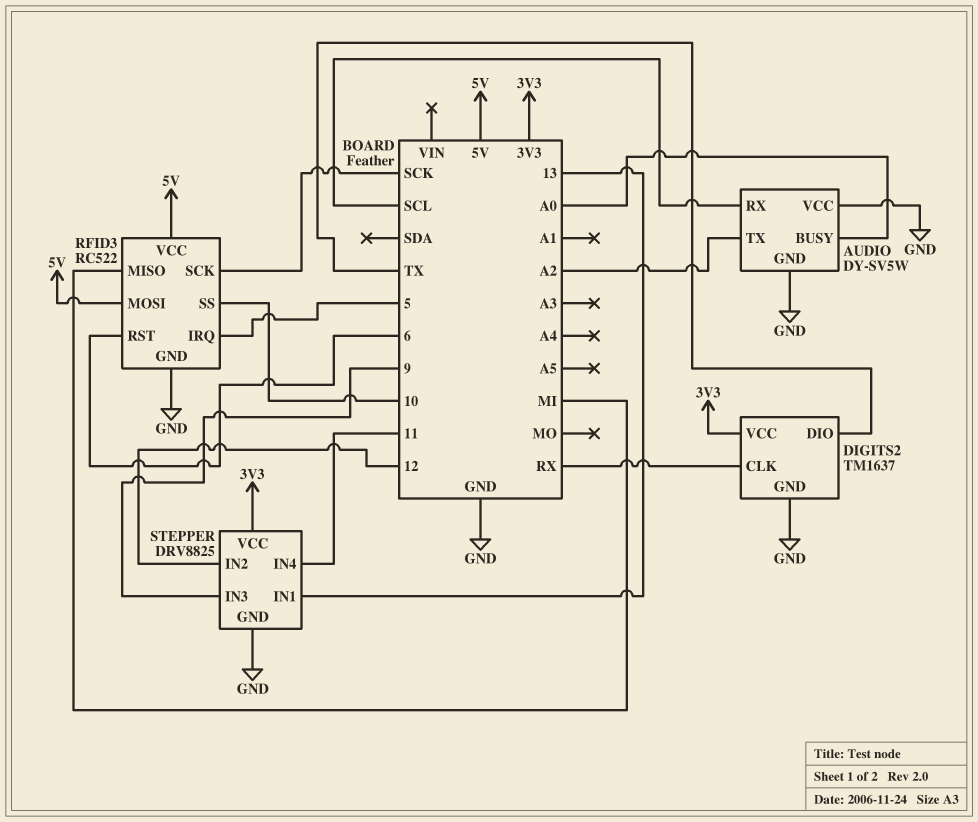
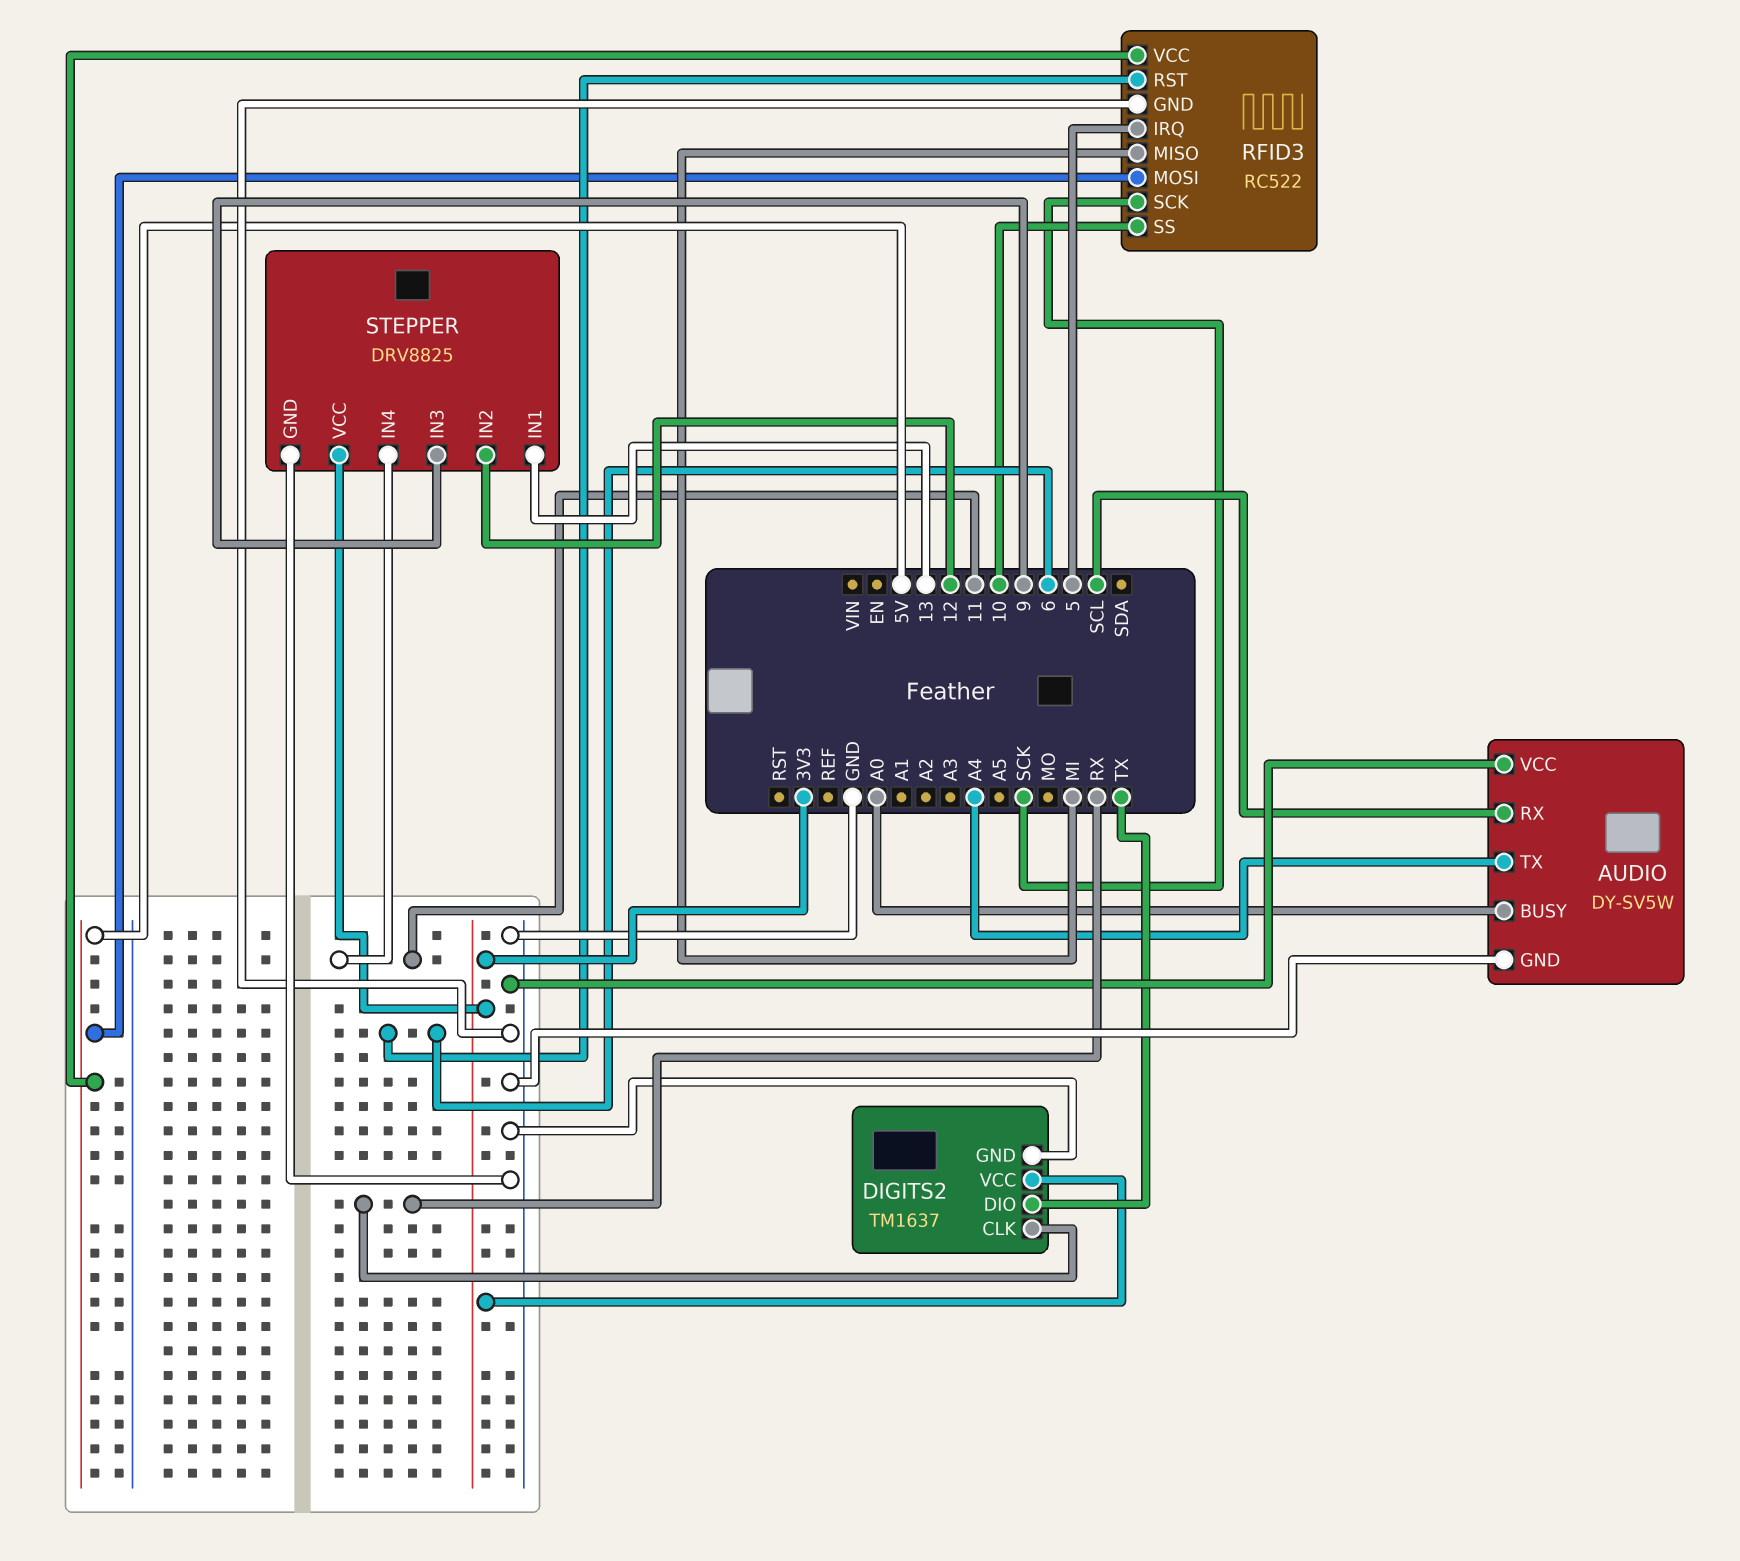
AUDIO pin TX: A2 -> A4

